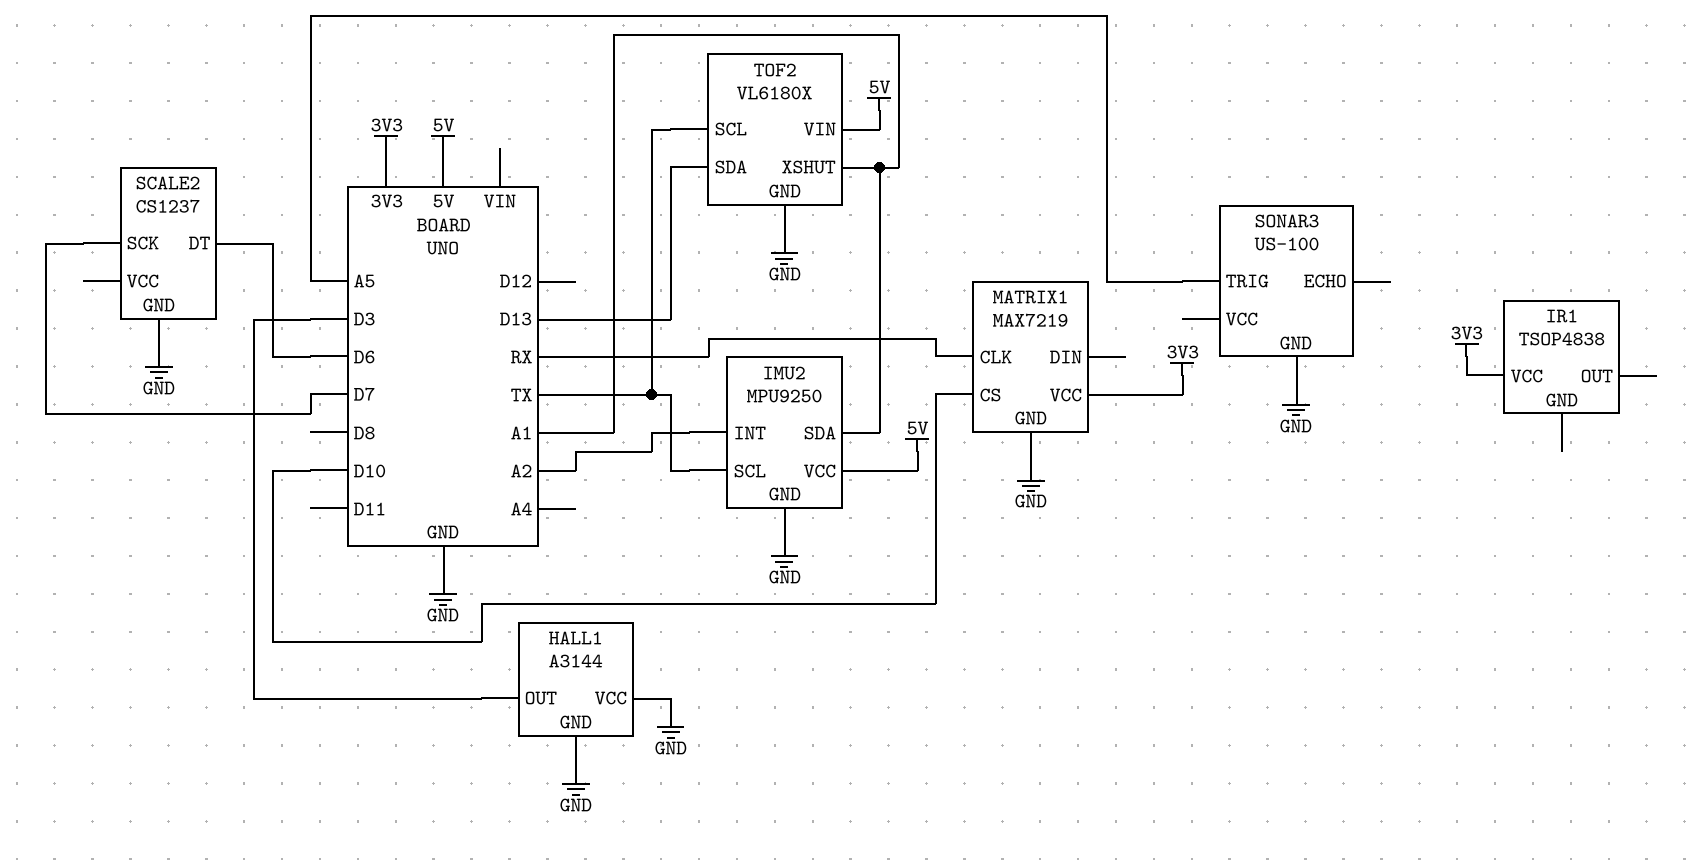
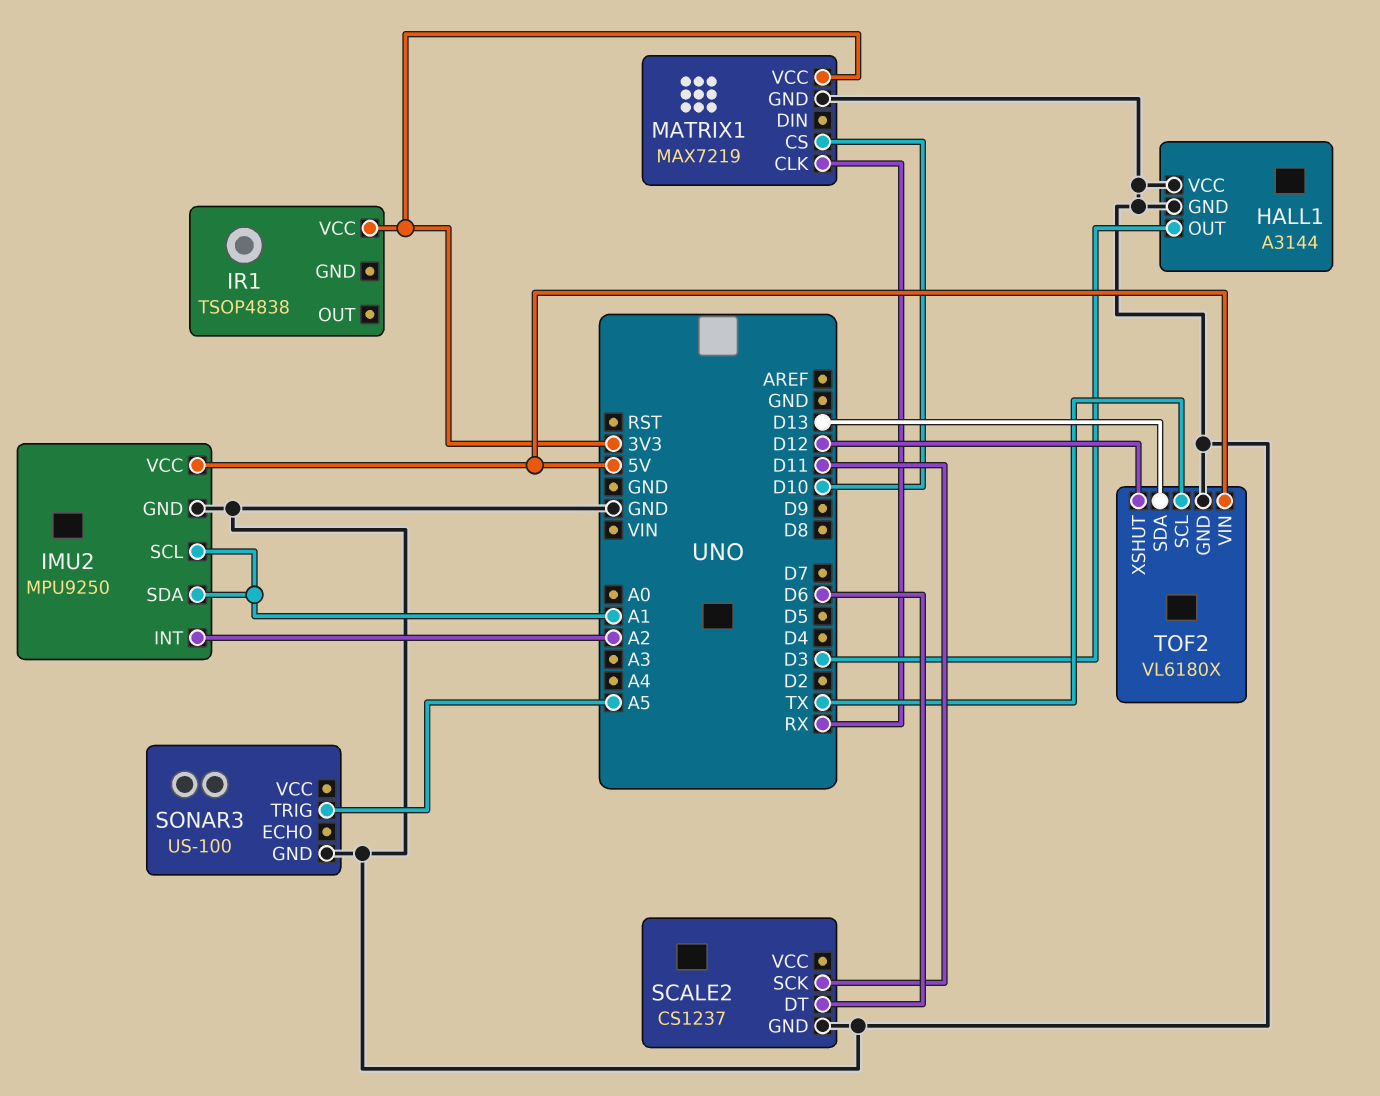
IMU2 pin SCL: TX -> A1
SCALE2 pin SCK: D7 -> D11
TOF2 pin XSHUT: A1 -> D12

